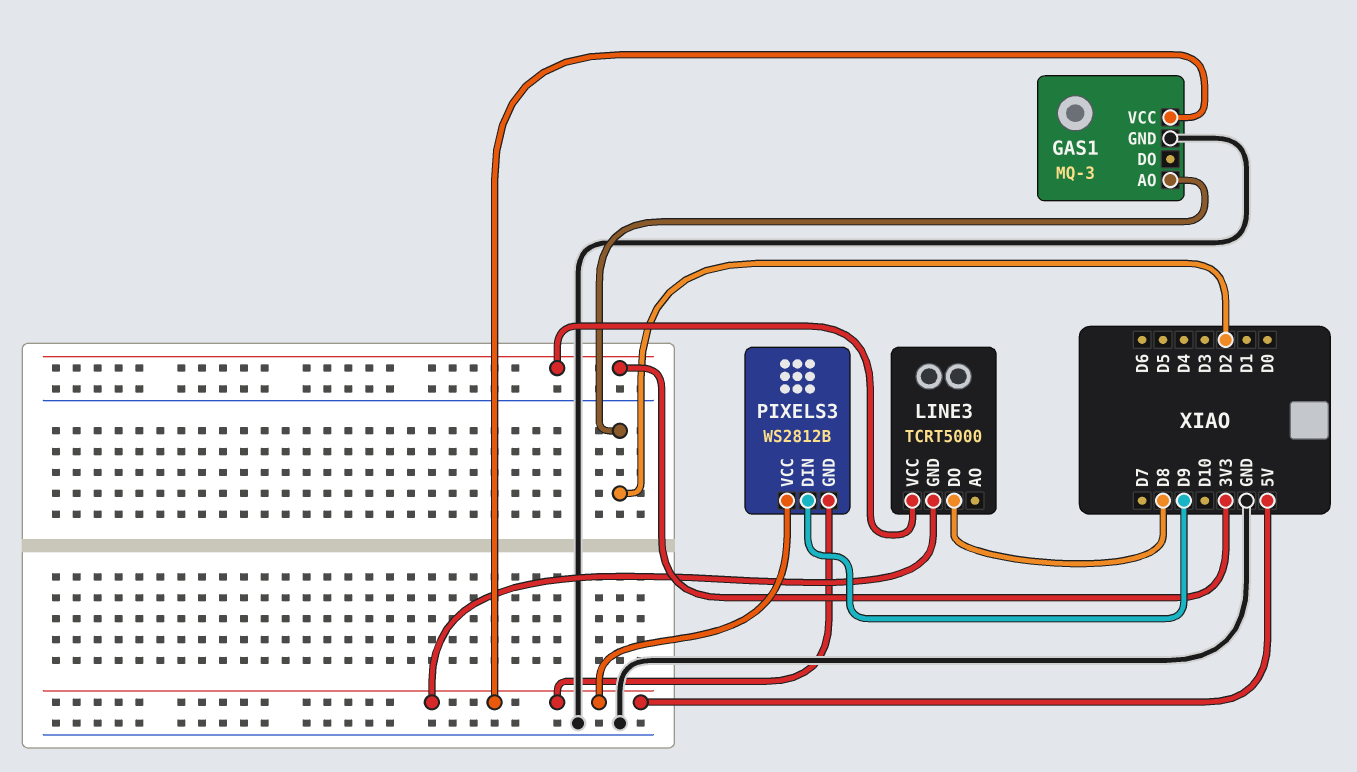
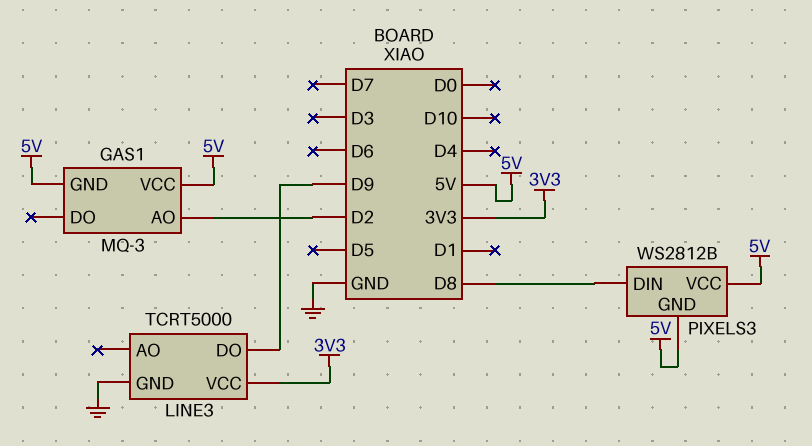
GAS1 pin GND: GND -> 5V
LINE3 pin DO: D8 -> D9
LINE3 pin GND: 5V -> GND
PIXELS3 pin DIN: D9 -> D8

